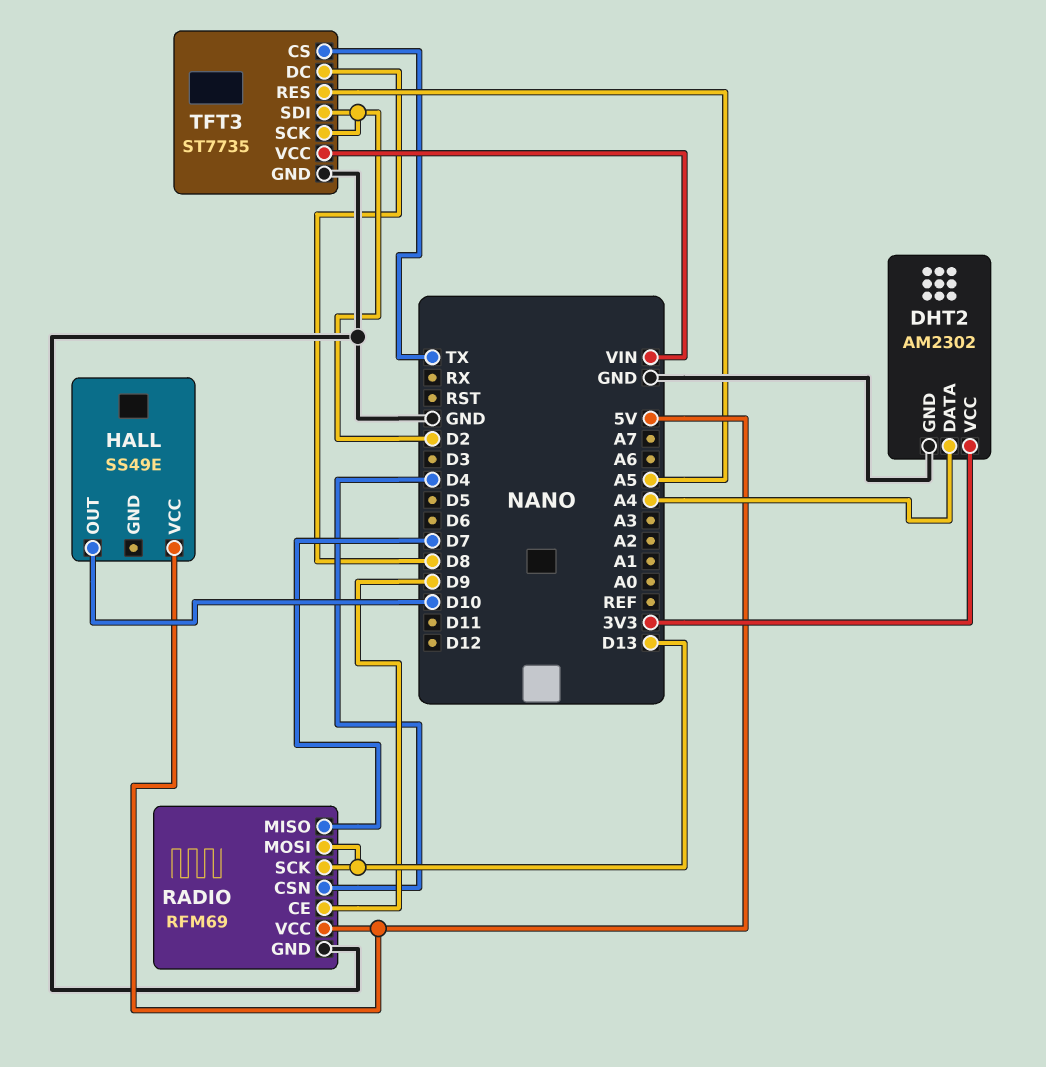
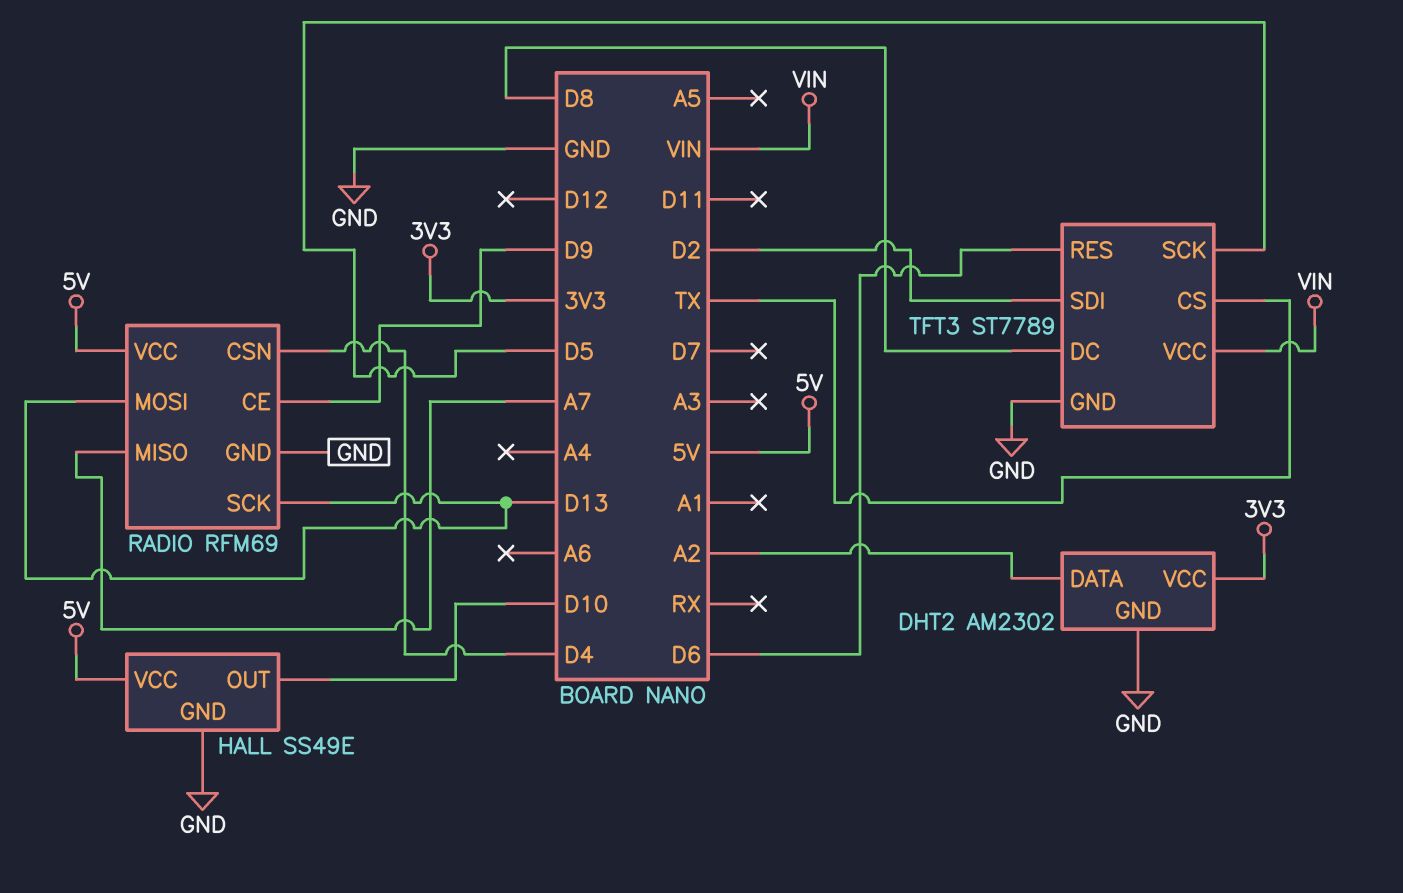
DHT2 pin DATA: A4 -> A2
HALL pin GND: none -> GND
RADIO pin MISO: D7 -> A7
TFT3: ST7735 -> ST7789
TFT3 pin RES: A5 -> D6
TFT3 pin SCK: D2 -> D5

